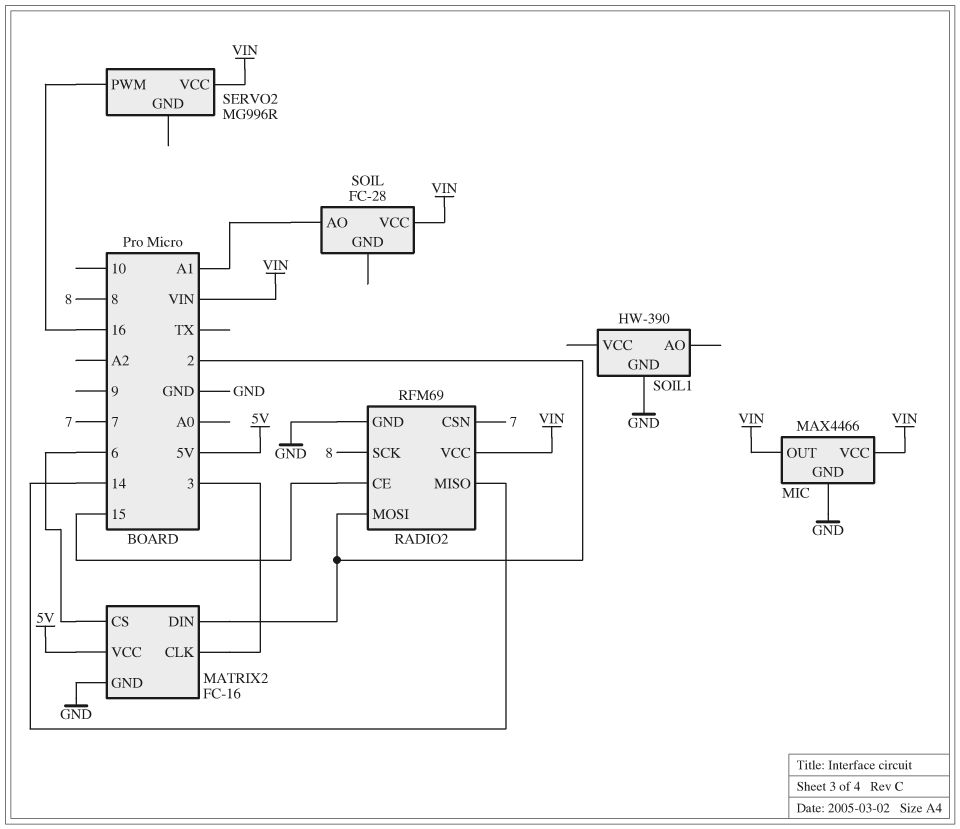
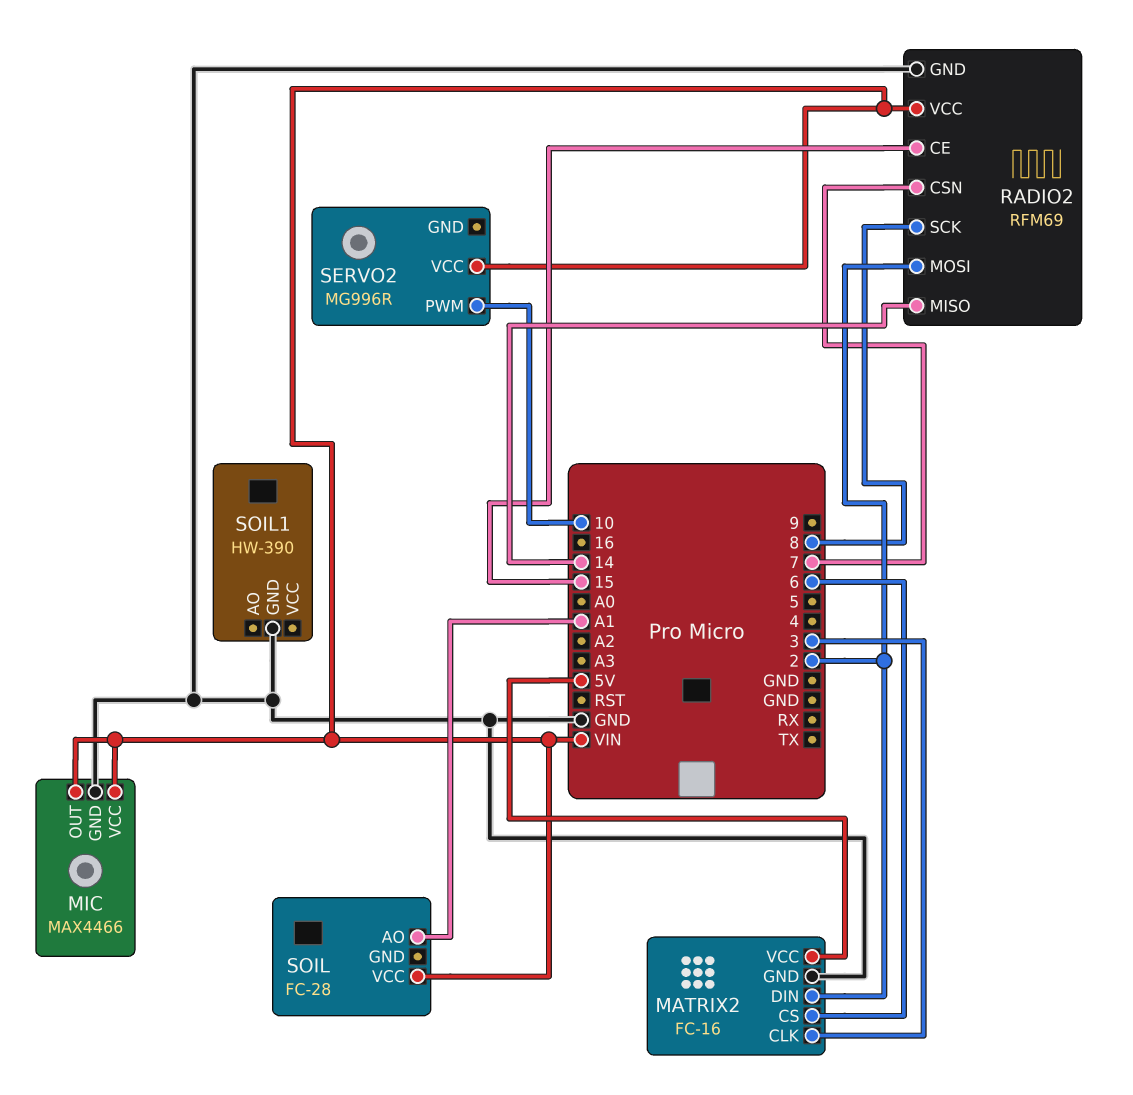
SERVO2 pin PWM: 16 -> 10

